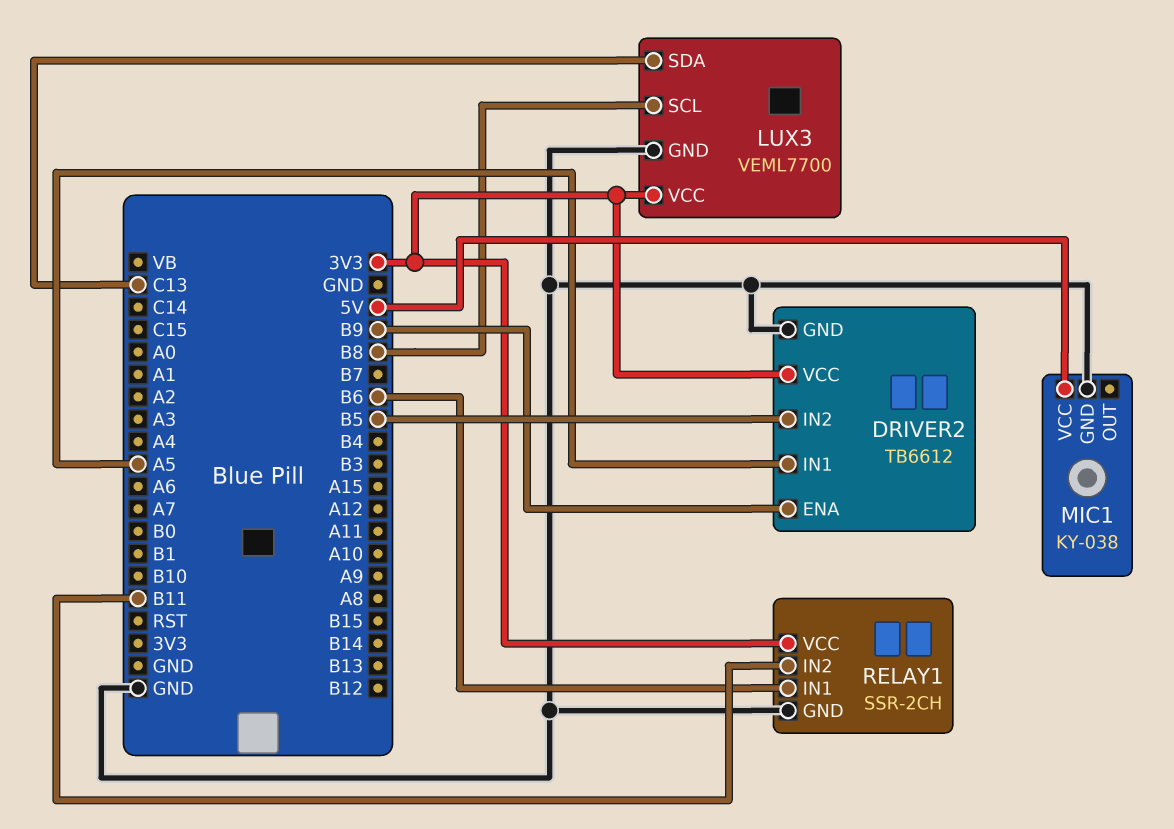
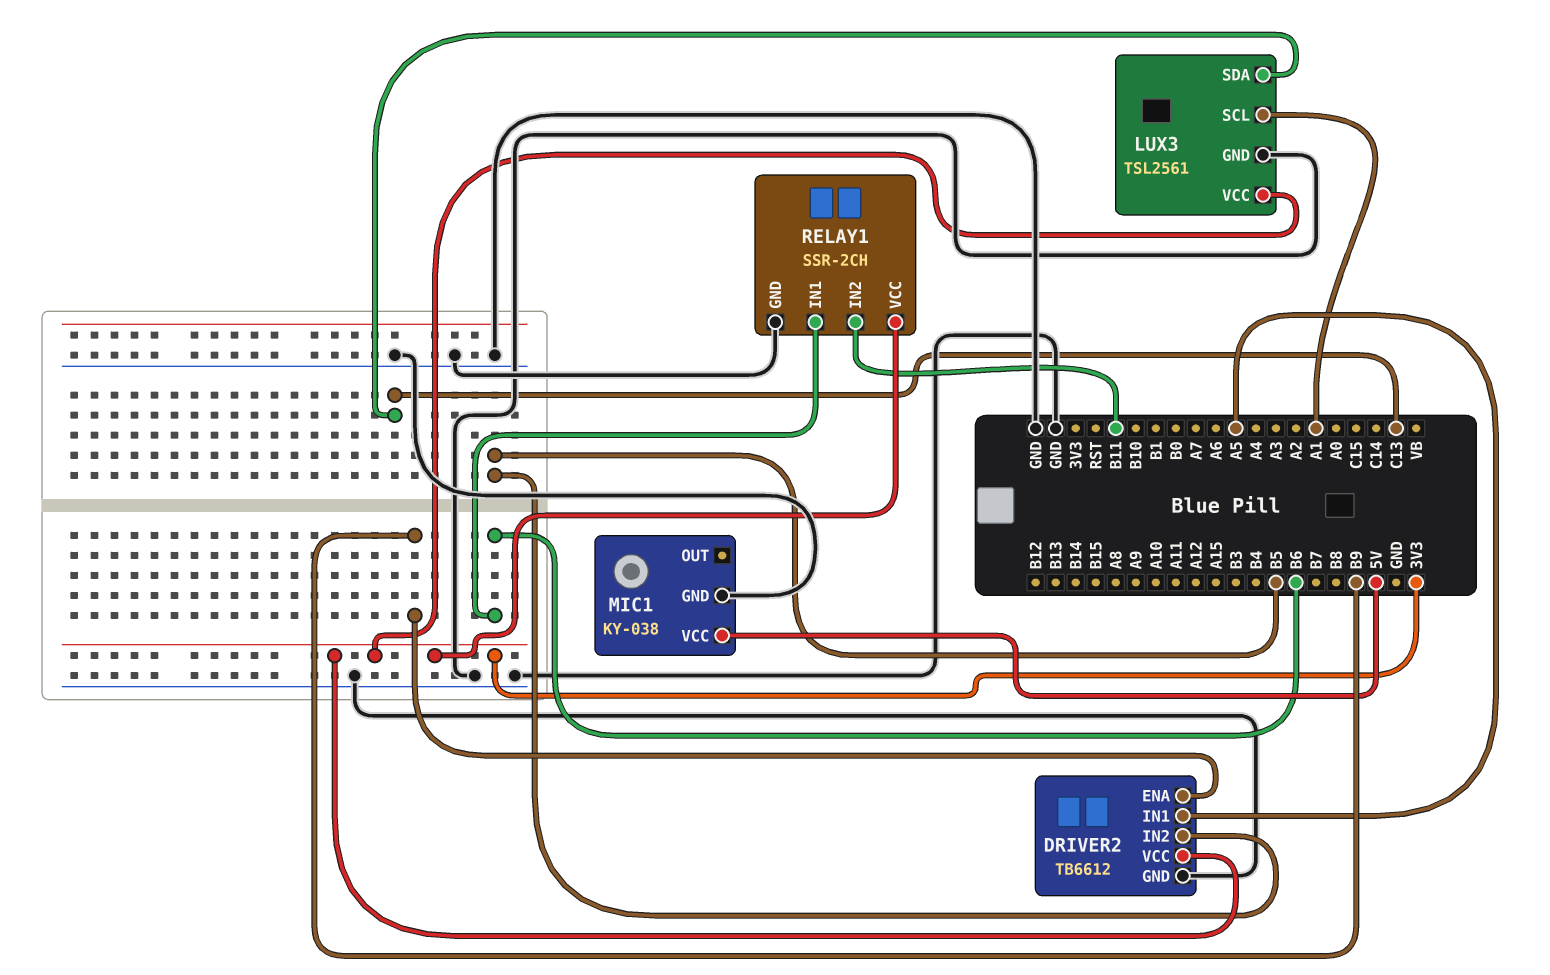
LUX3: VEML7700 -> TSL2561
LUX3 pin SCL: B8 -> A1

